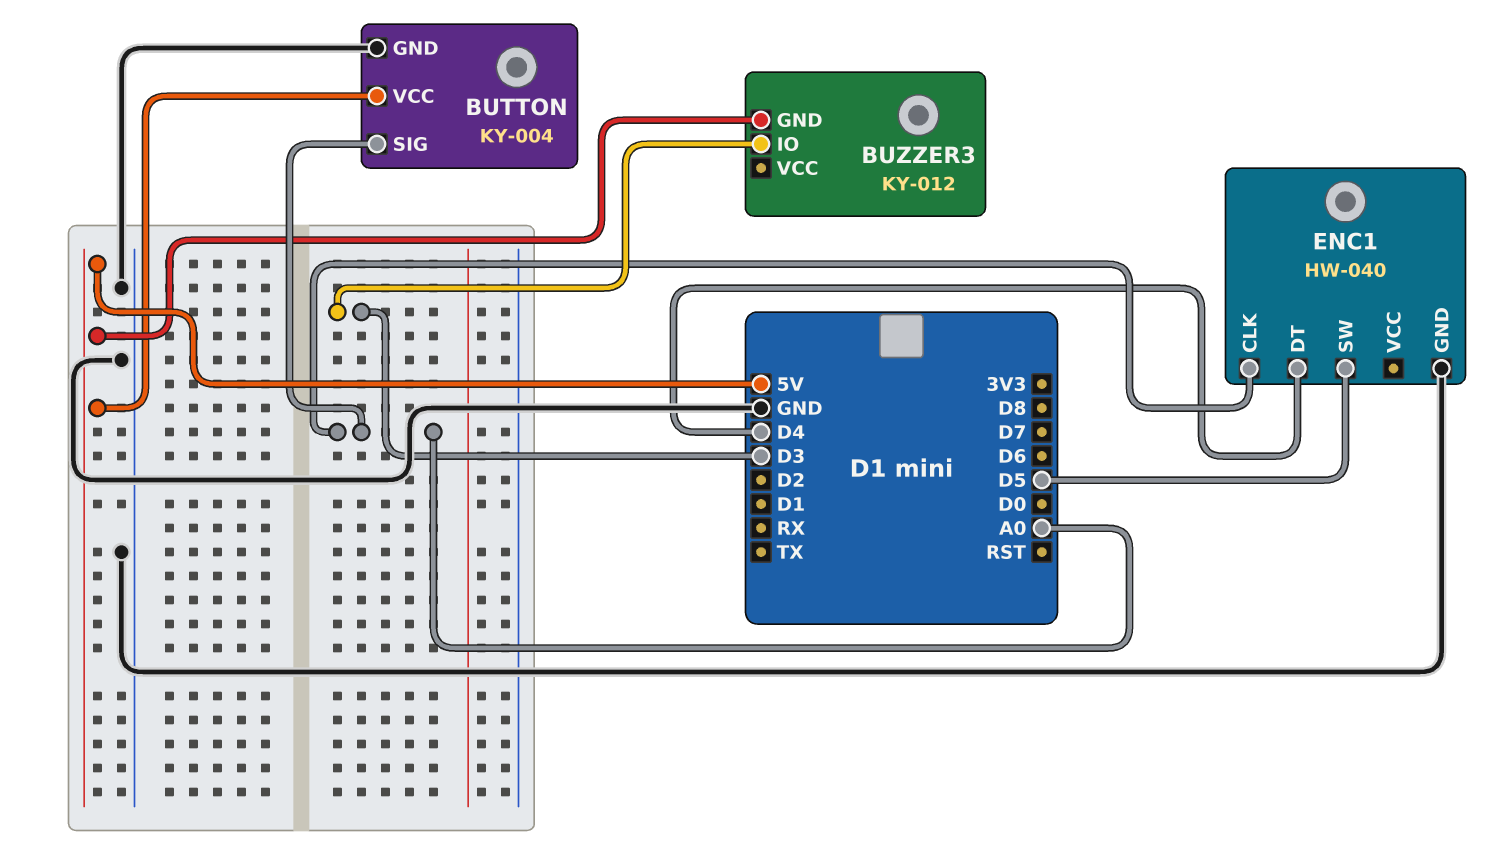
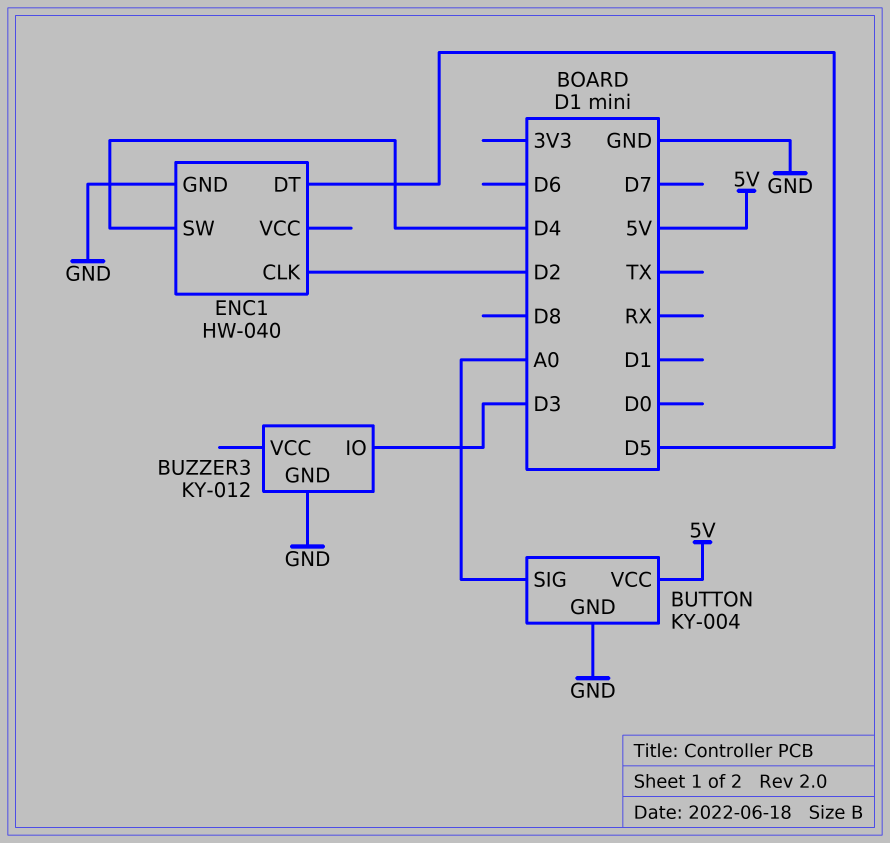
BUZZER3 pin GND: 5V -> GND
ENC1 pin CLK: A0 -> D2
ENC1 pin DT: D4 -> D5
ENC1 pin SW: D5 -> D4

